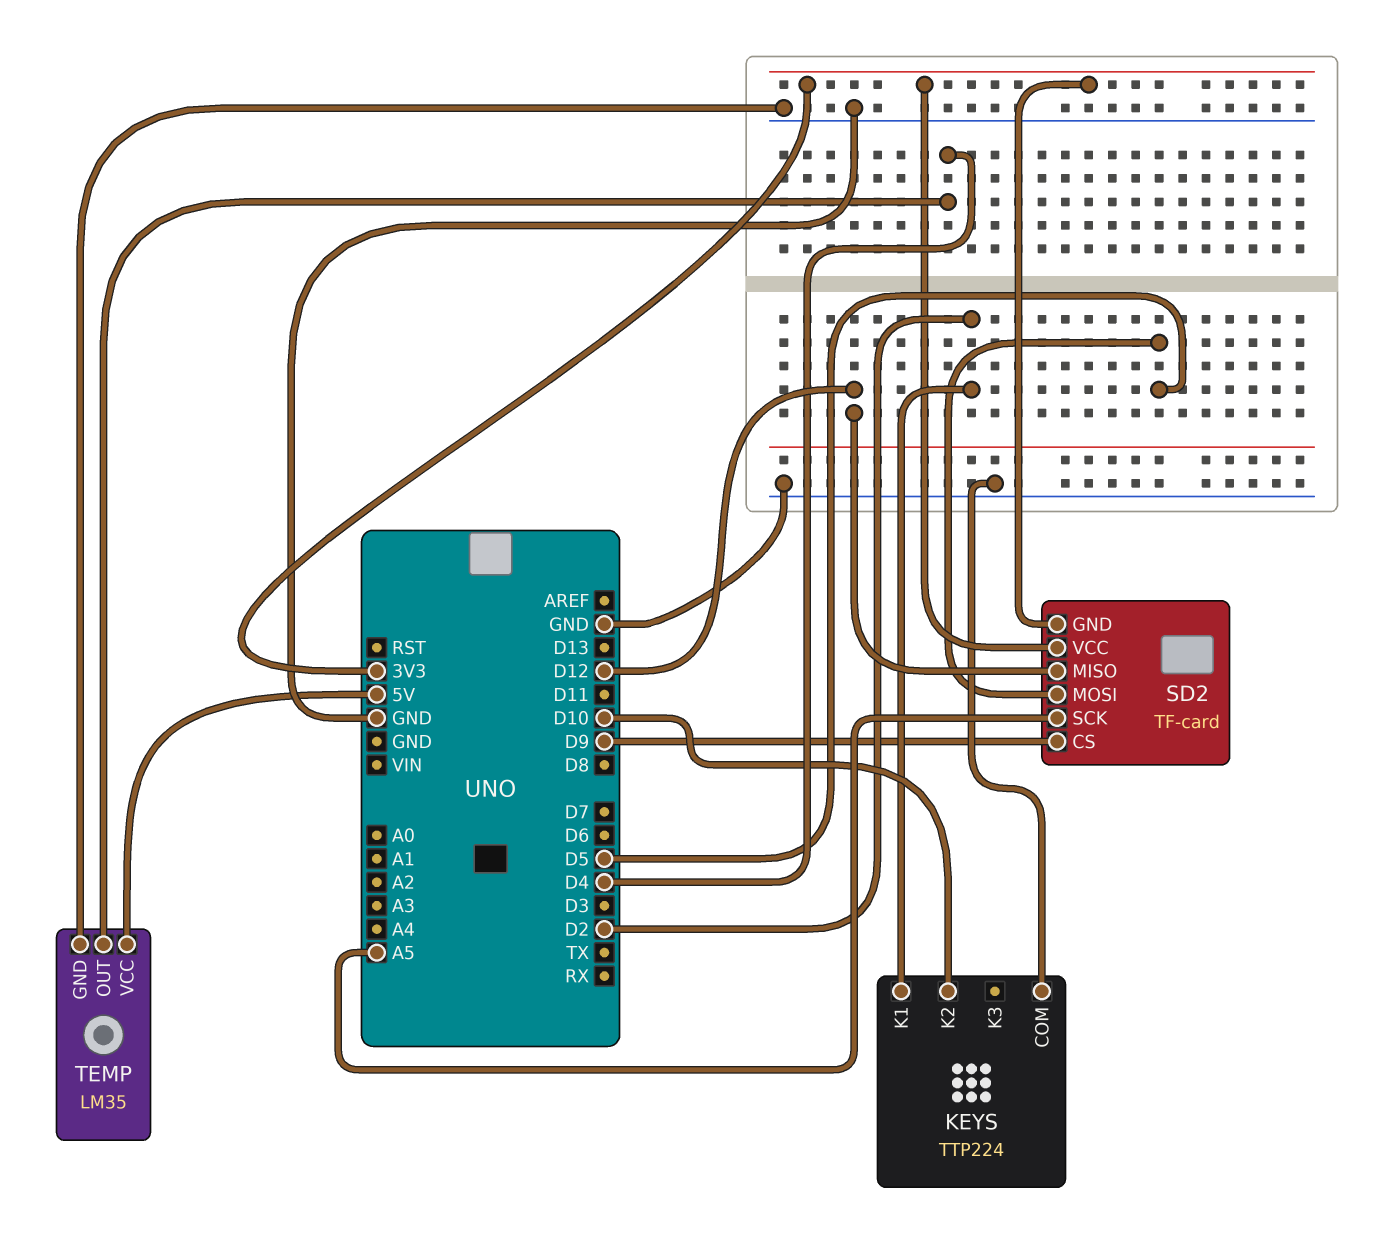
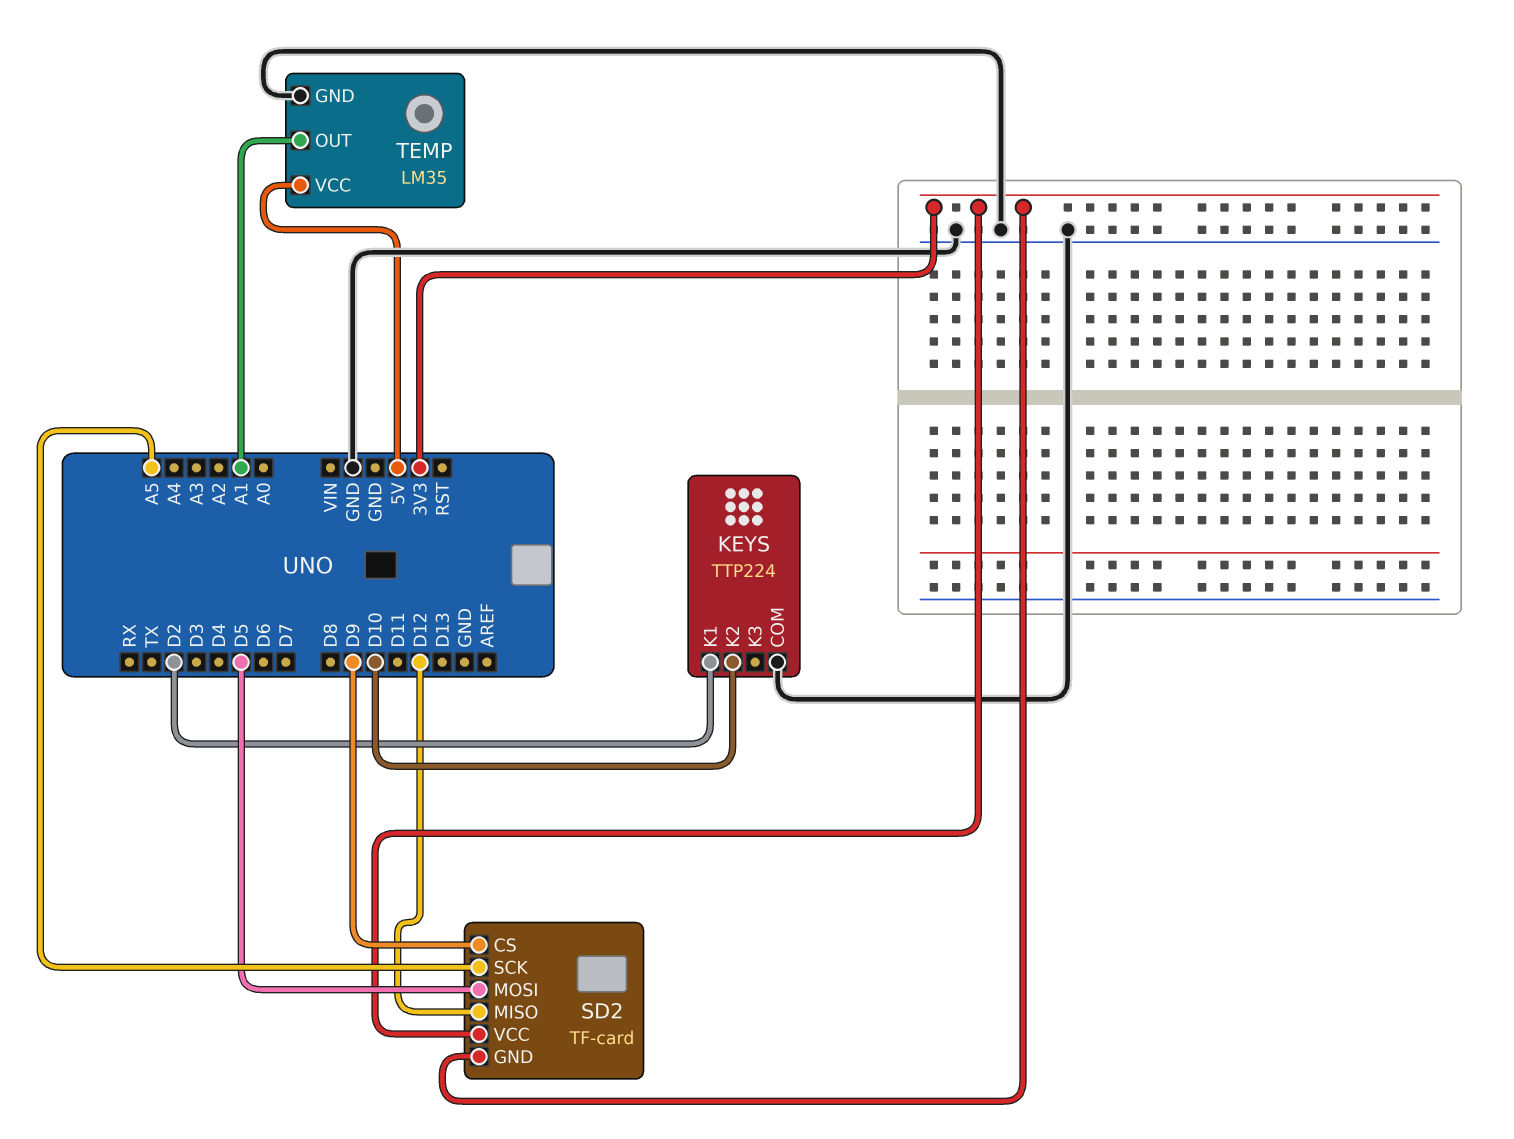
TEMP pin OUT: D4 -> A1

